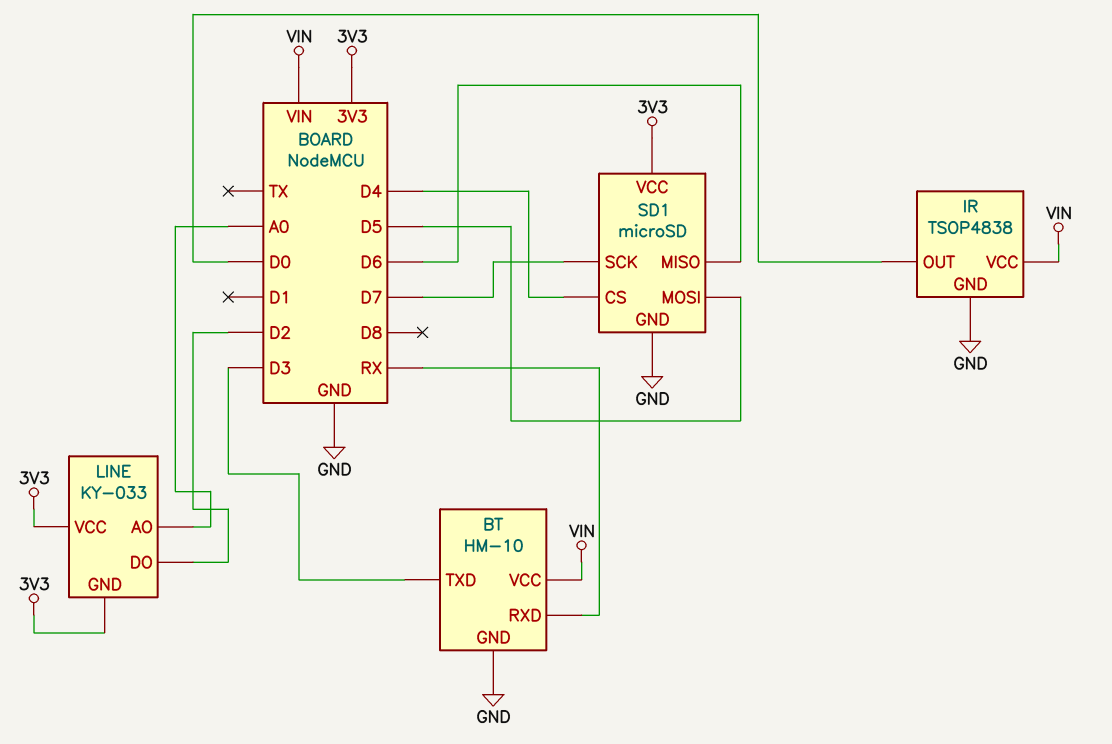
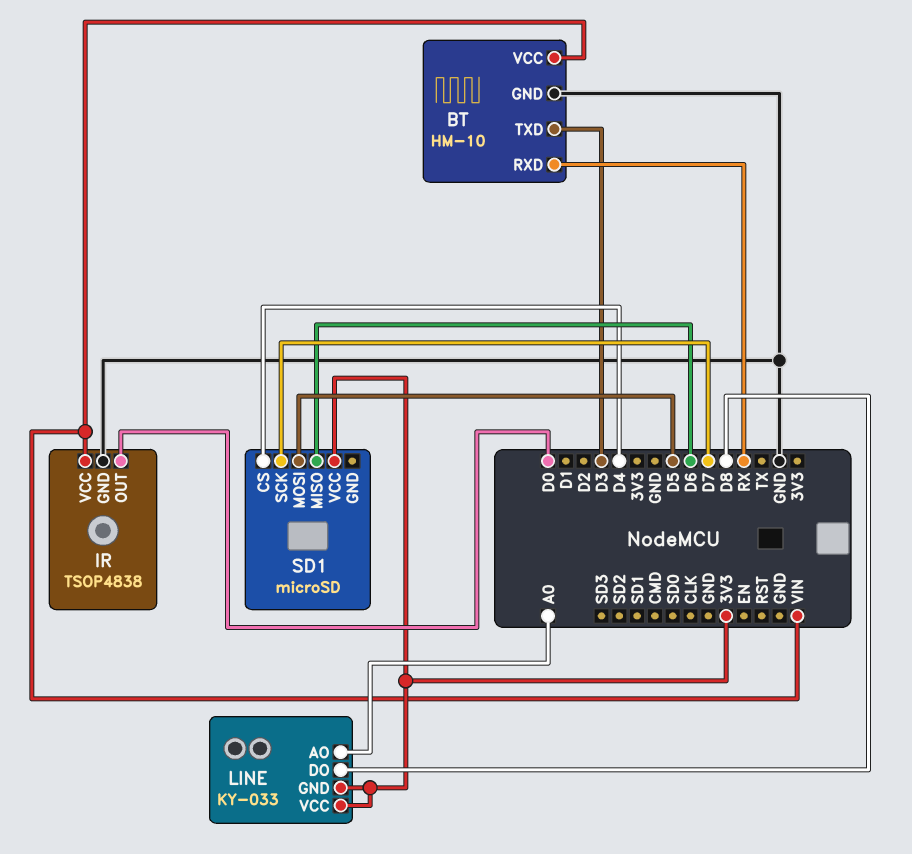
LINE pin DO: D2 -> D8
SD1 pin GND: GND -> none

